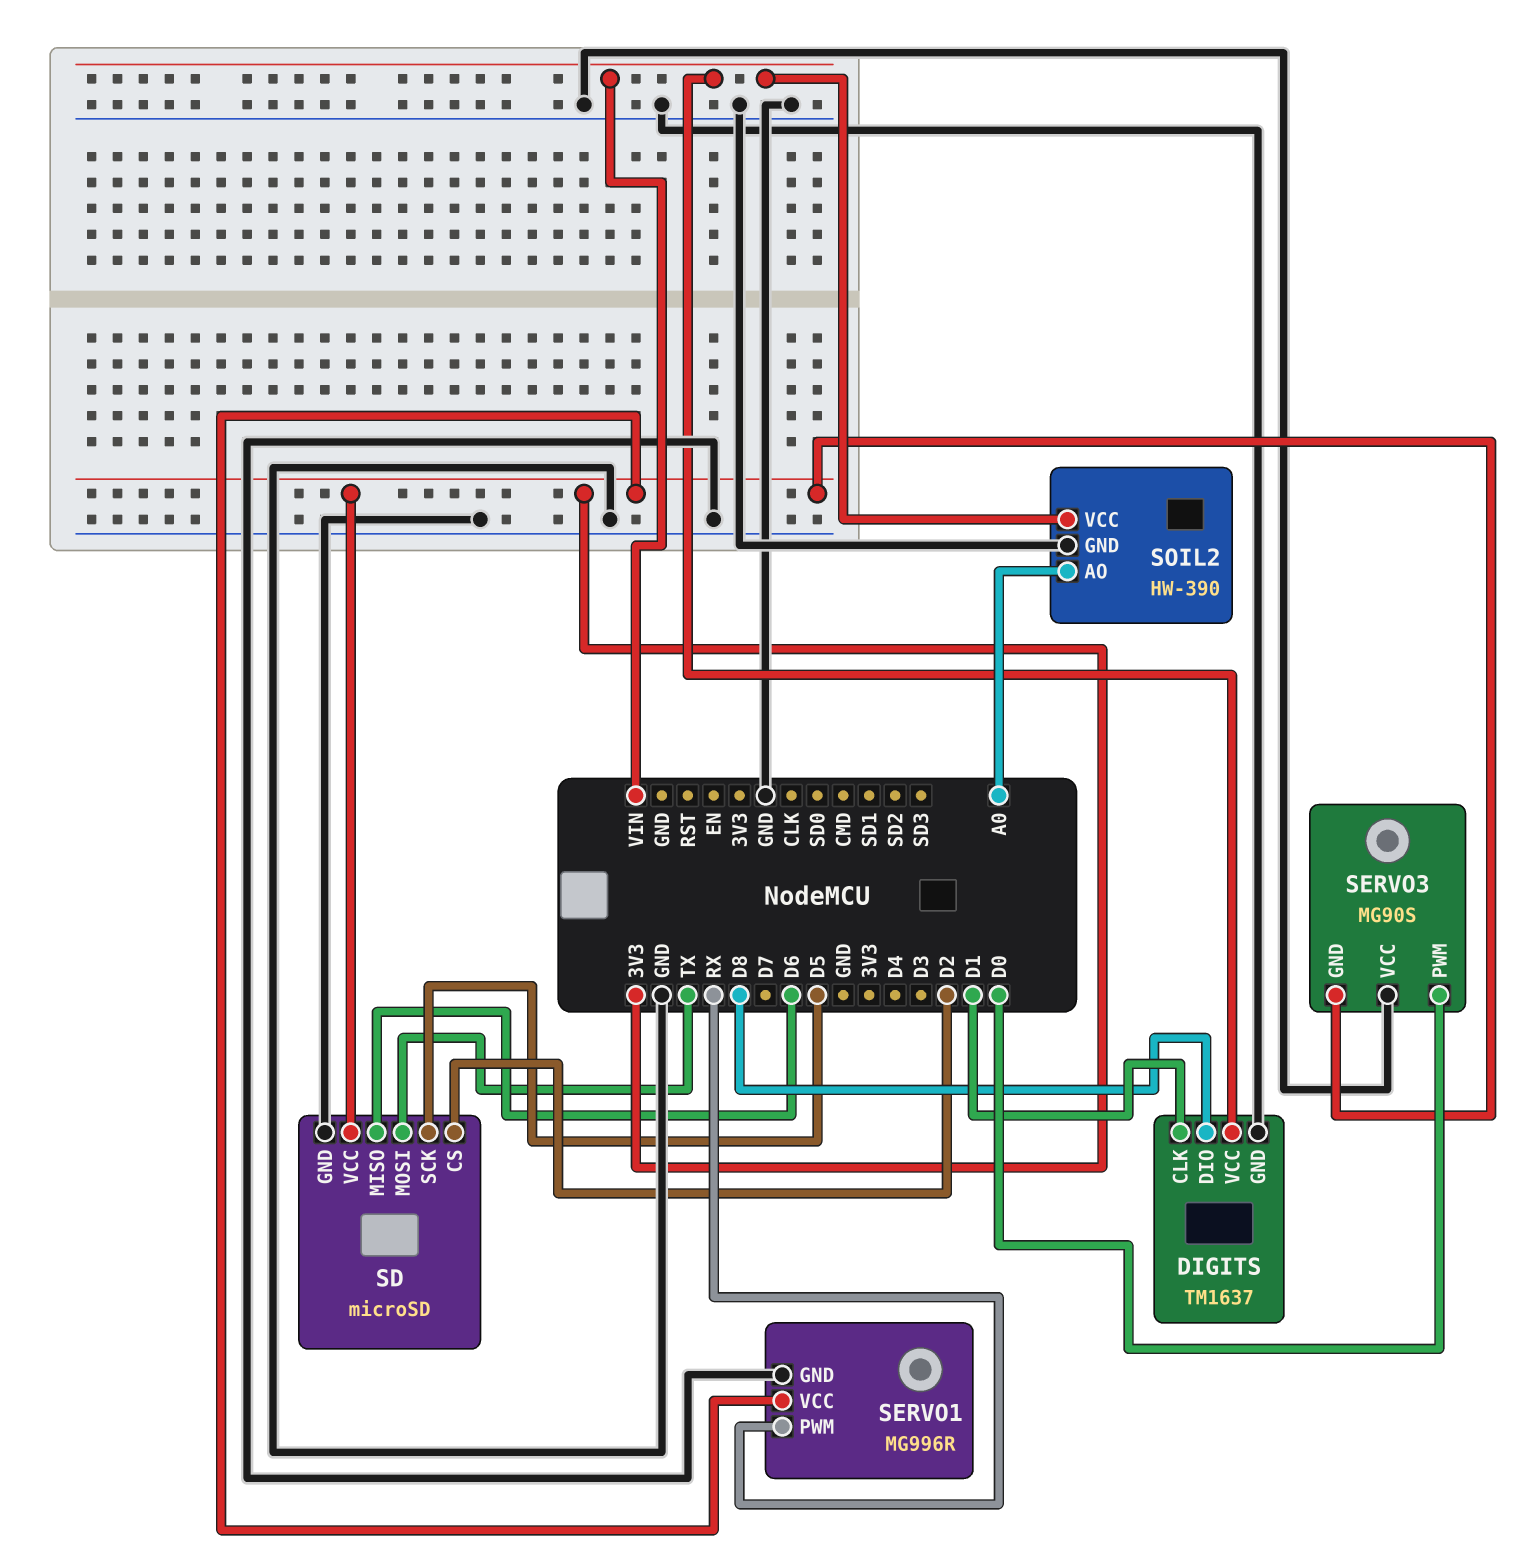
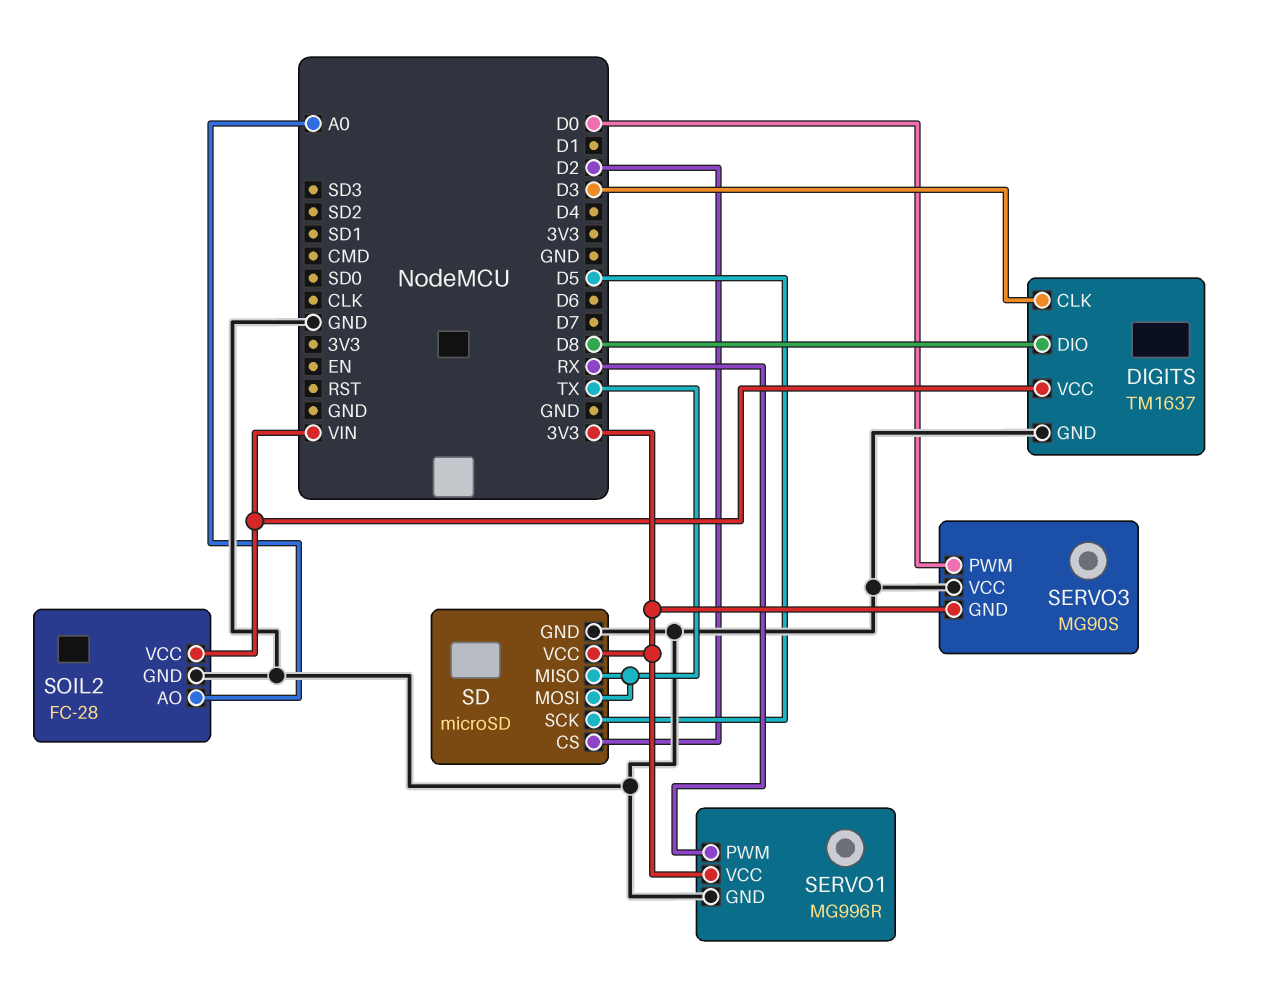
DIGITS pin CLK: D1 -> D3
SD pin MISO: D6 -> TX
SOIL2: HW-390 -> FC-28

